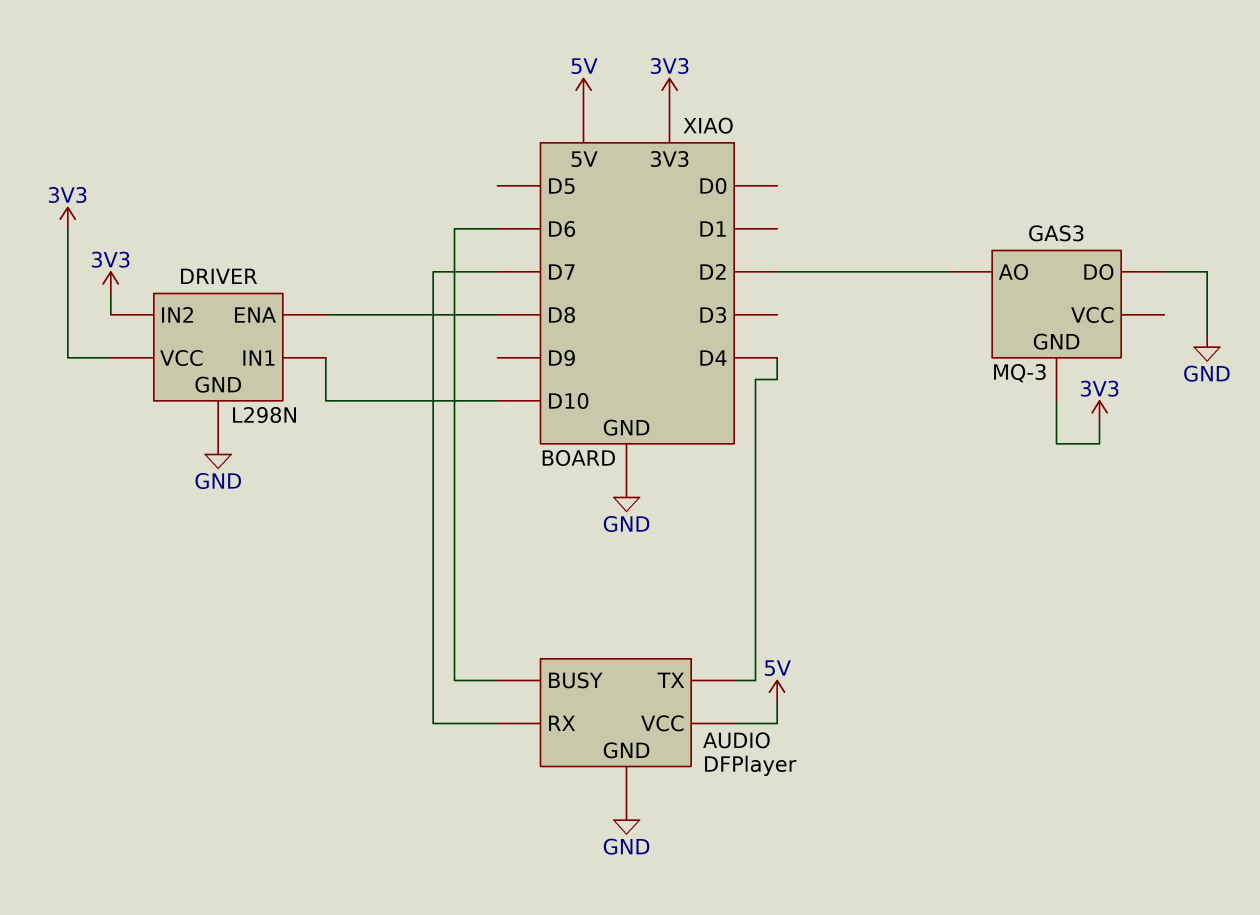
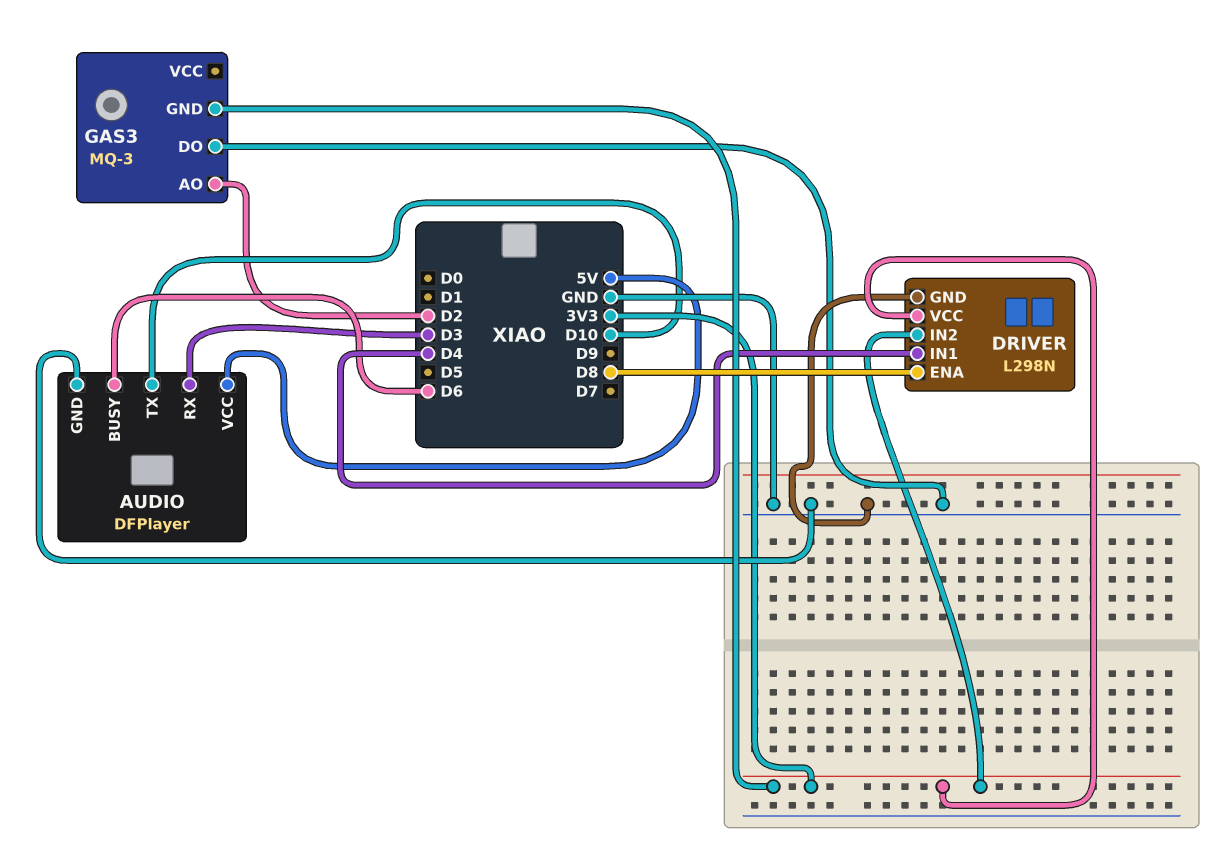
AUDIO pin RX: D7 -> D3
AUDIO pin TX: D4 -> D10
DRIVER pin IN1: D10 -> D4

